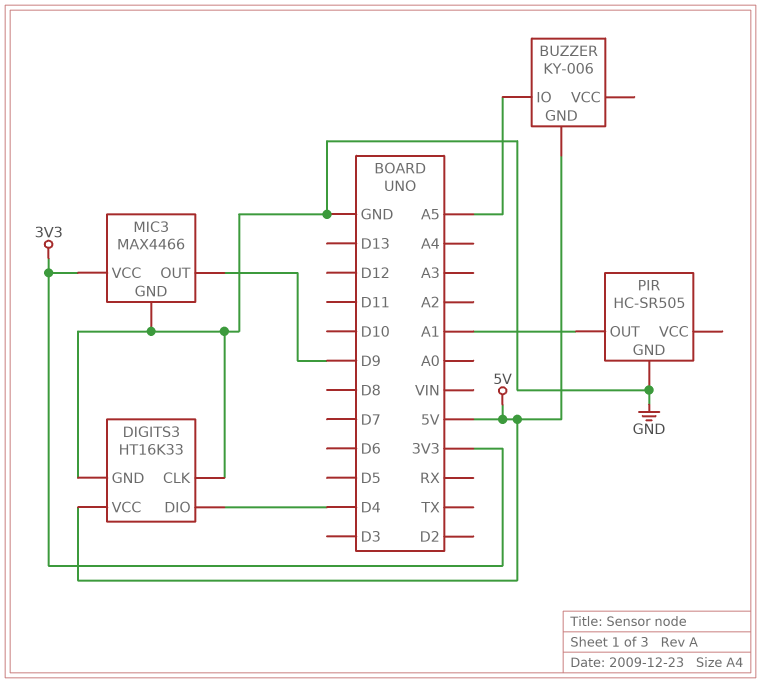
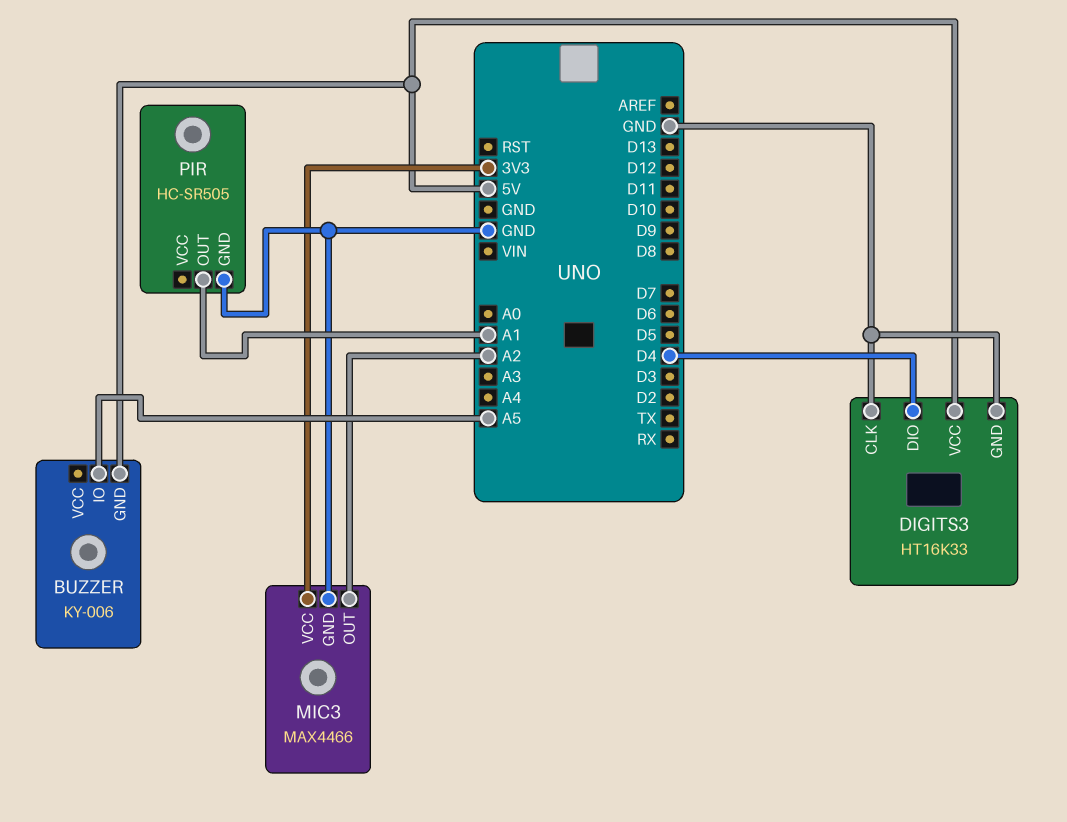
MIC3 pin OUT: D9 -> A2

